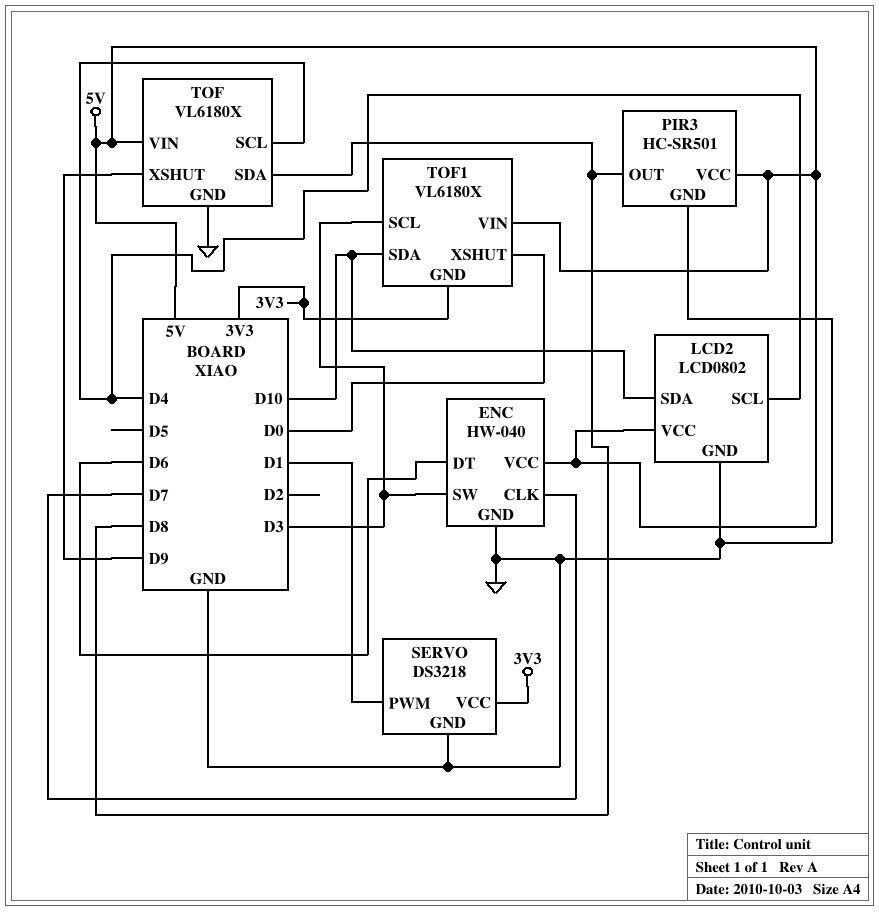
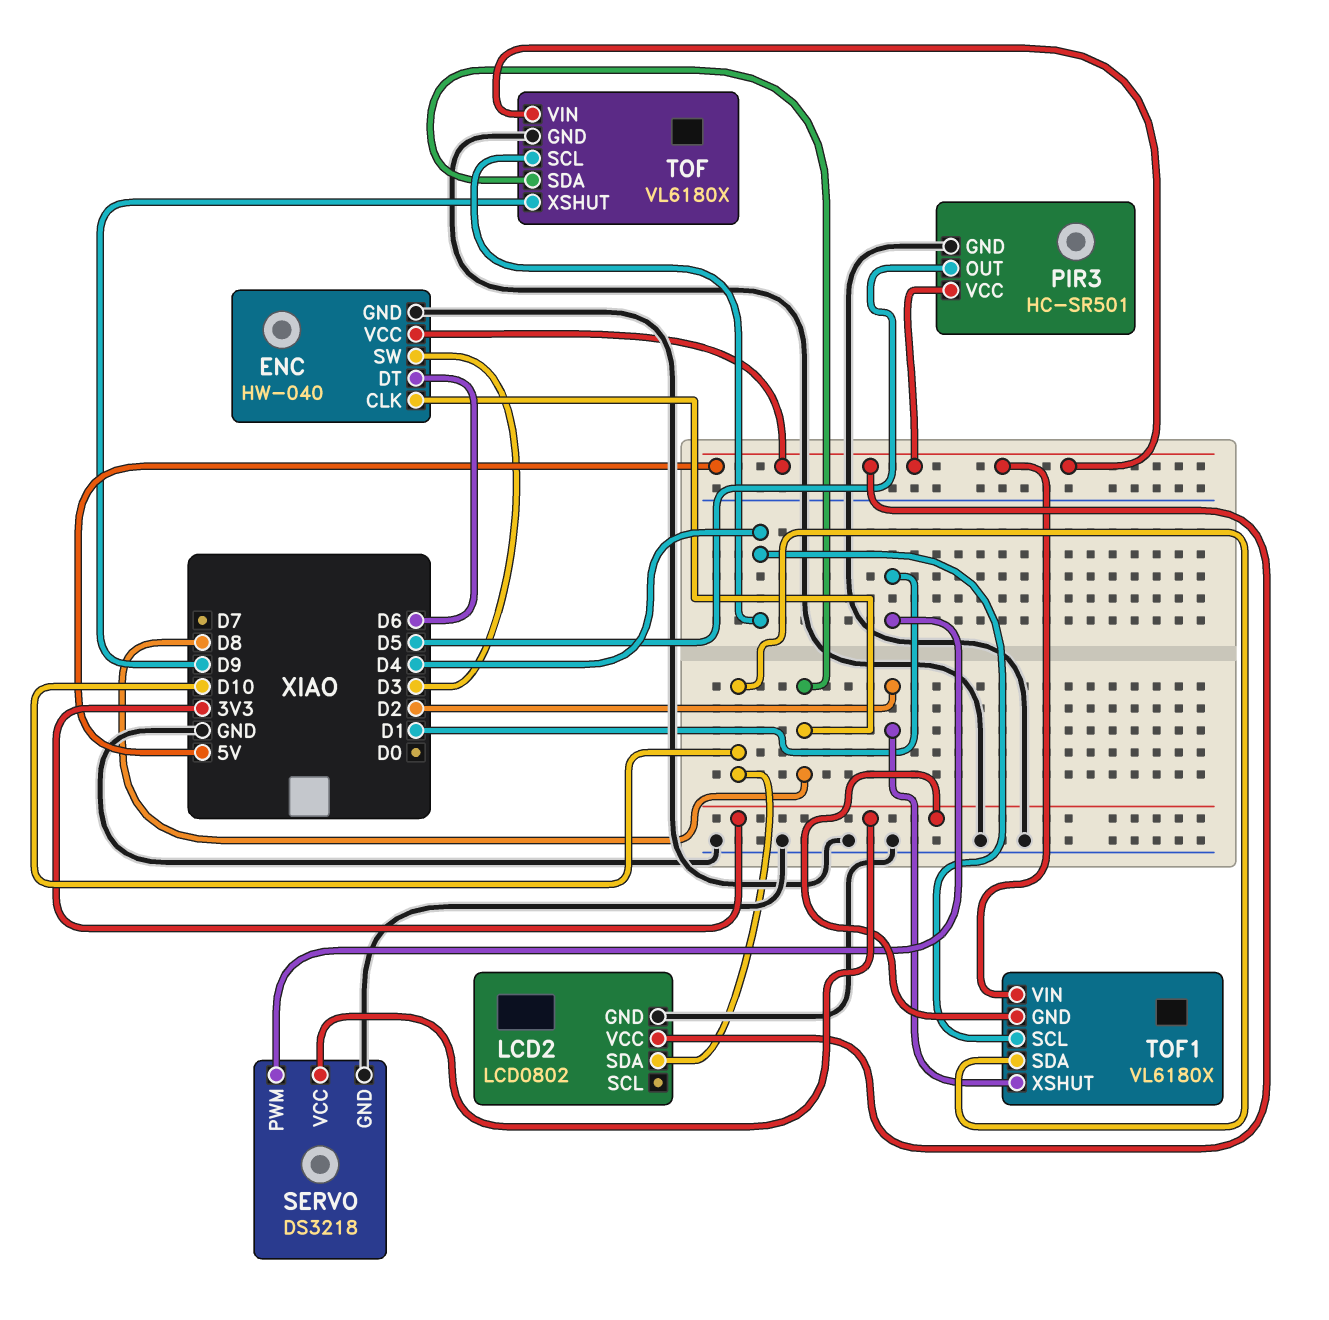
ENC pin CLK: D7 -> D8
LCD2 pin SCL: D4 -> none
PIR3 pin OUT: D8 -> D5
TOF1 pin SCL: D3 -> D4
TOF1 pin XSHUT: D0 -> D2

